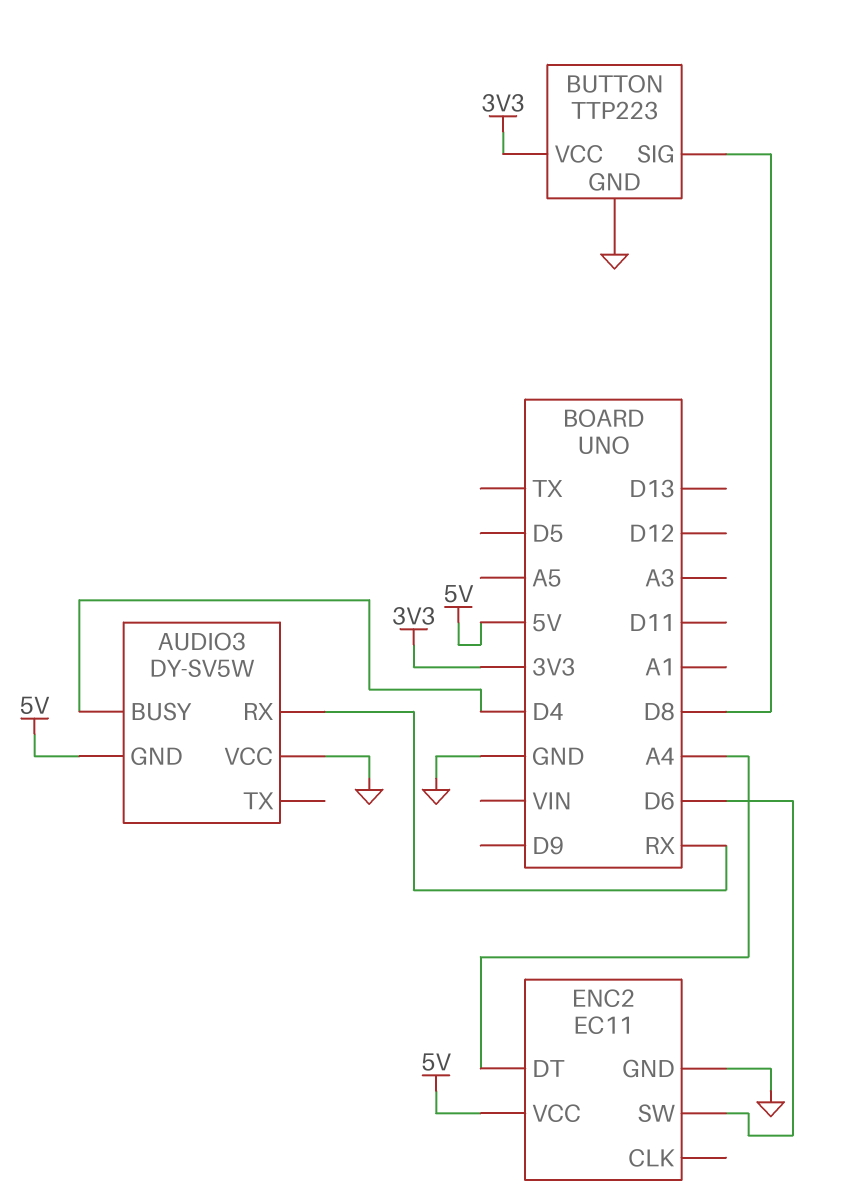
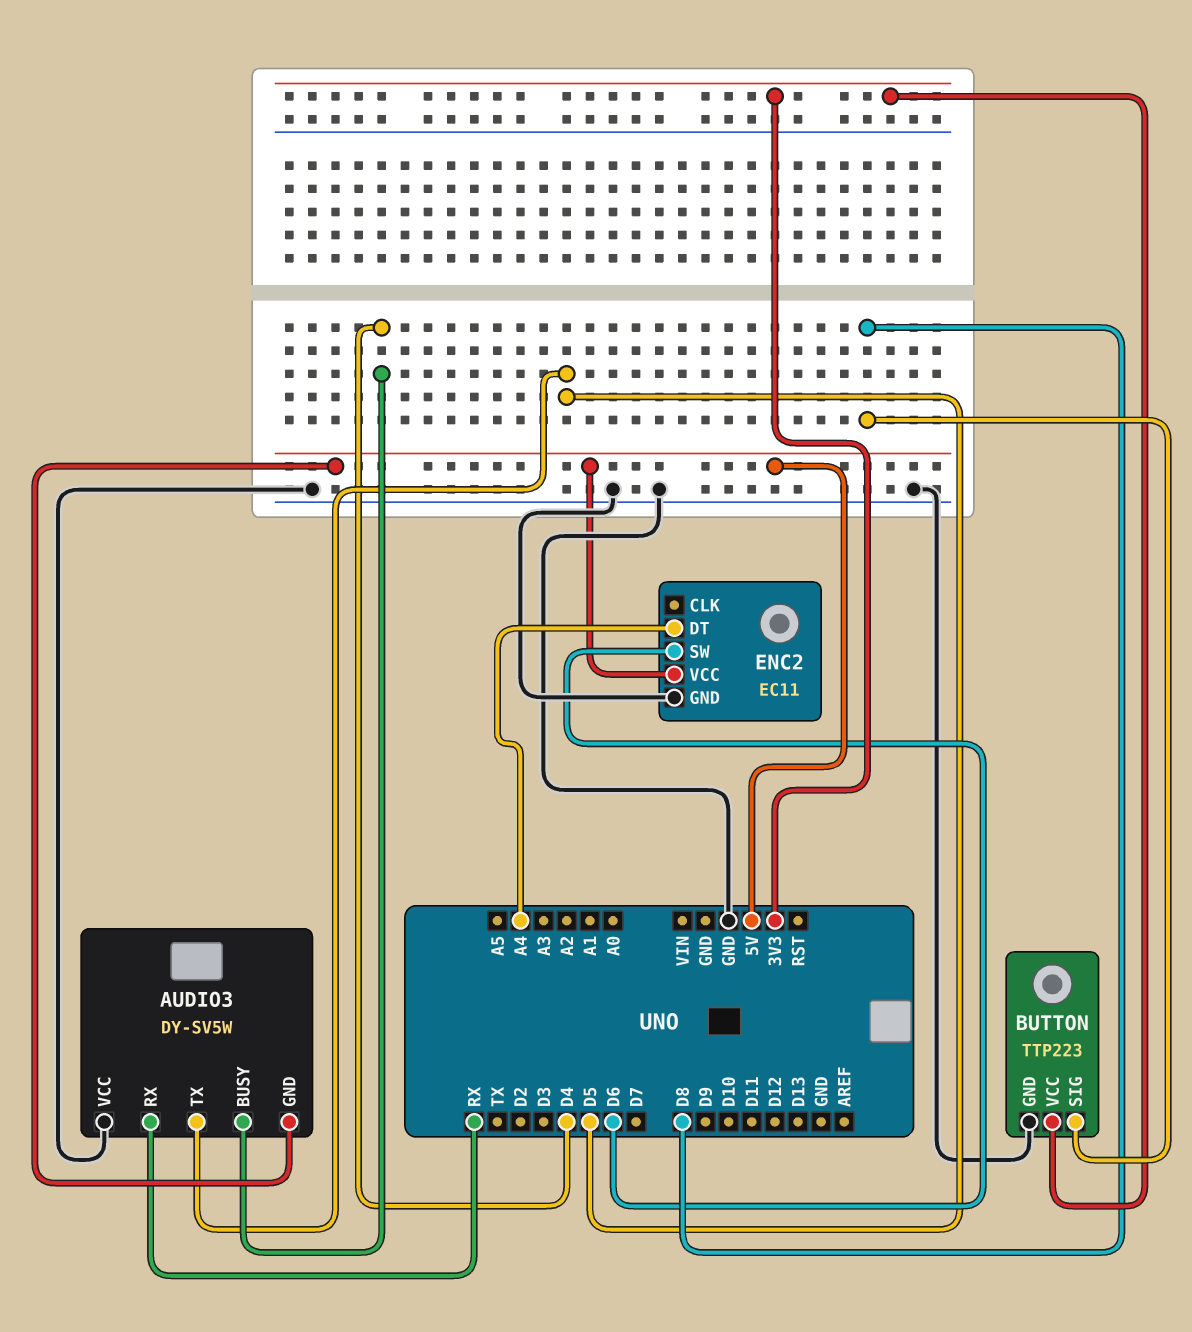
AUDIO3 pin TX: none -> D5

